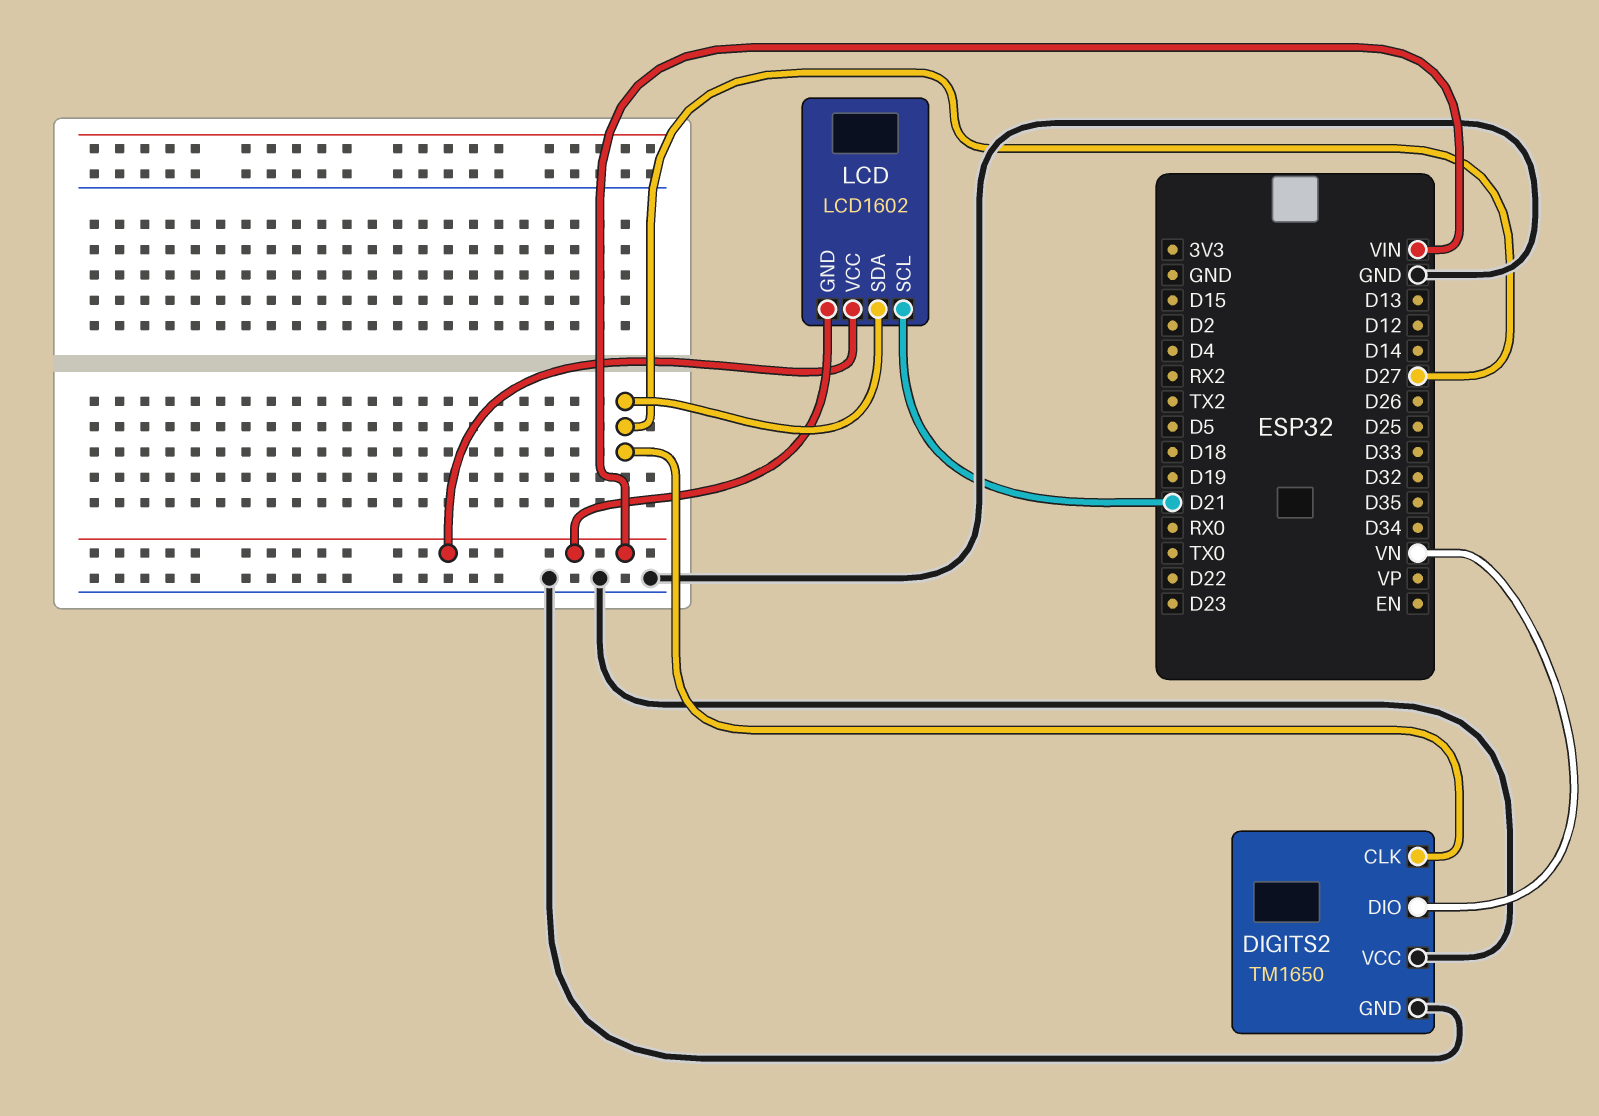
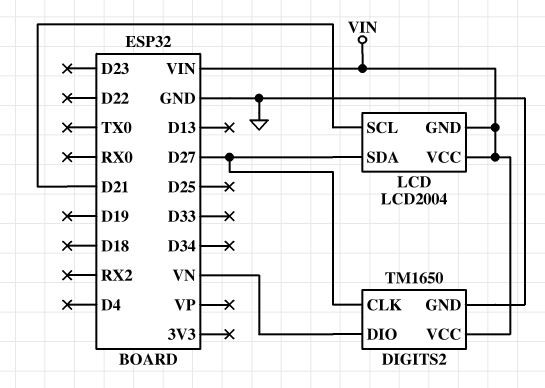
DIGITS2 pin VCC: GND -> VIN
LCD: LCD1602 -> LCD2004

